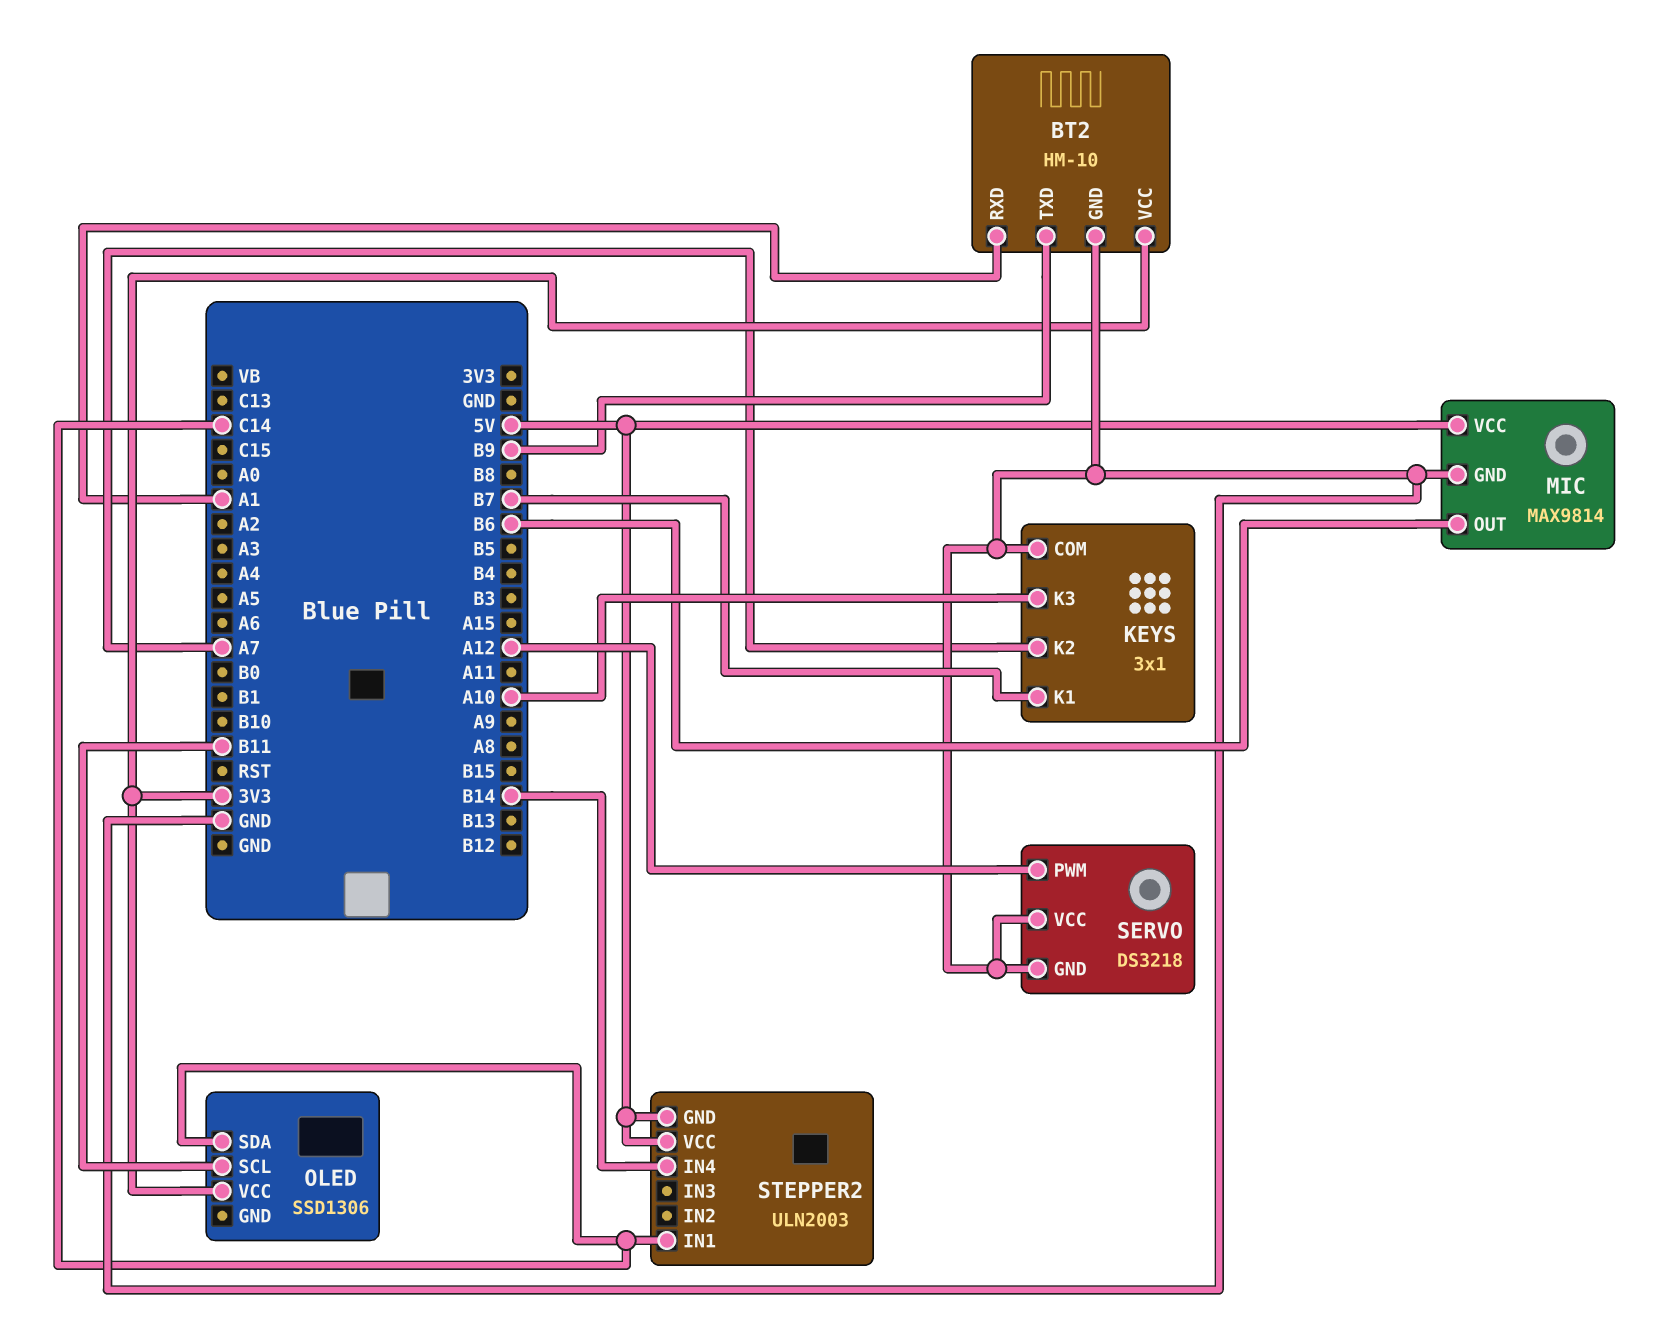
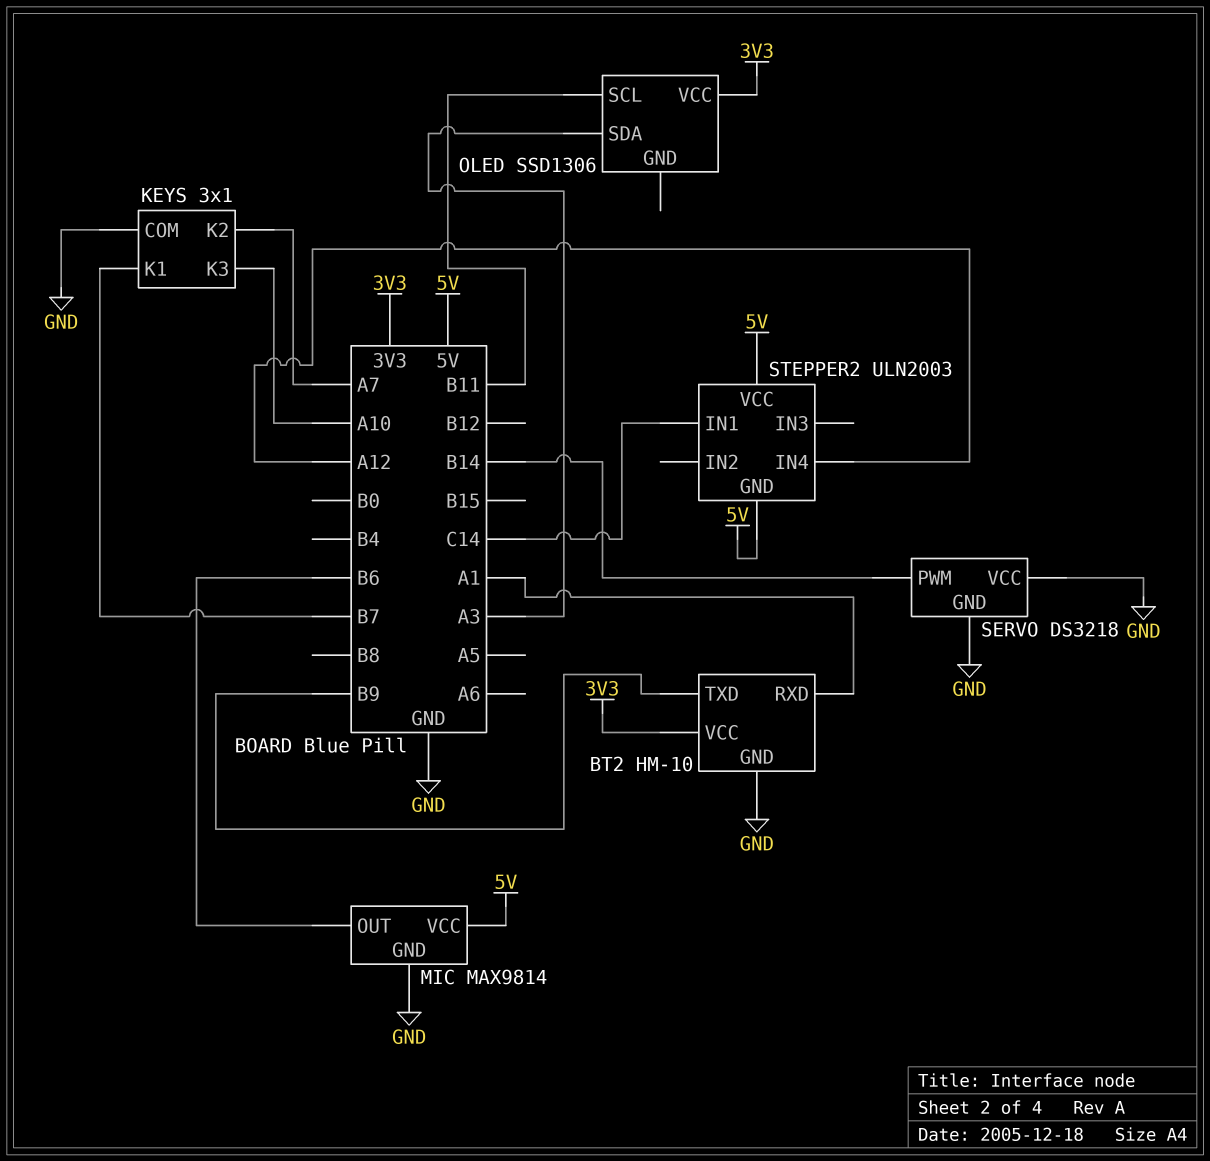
OLED pin SDA: C14 -> A3
SERVO pin PWM: A12 -> B14
STEPPER2 pin IN4: B14 -> A12

